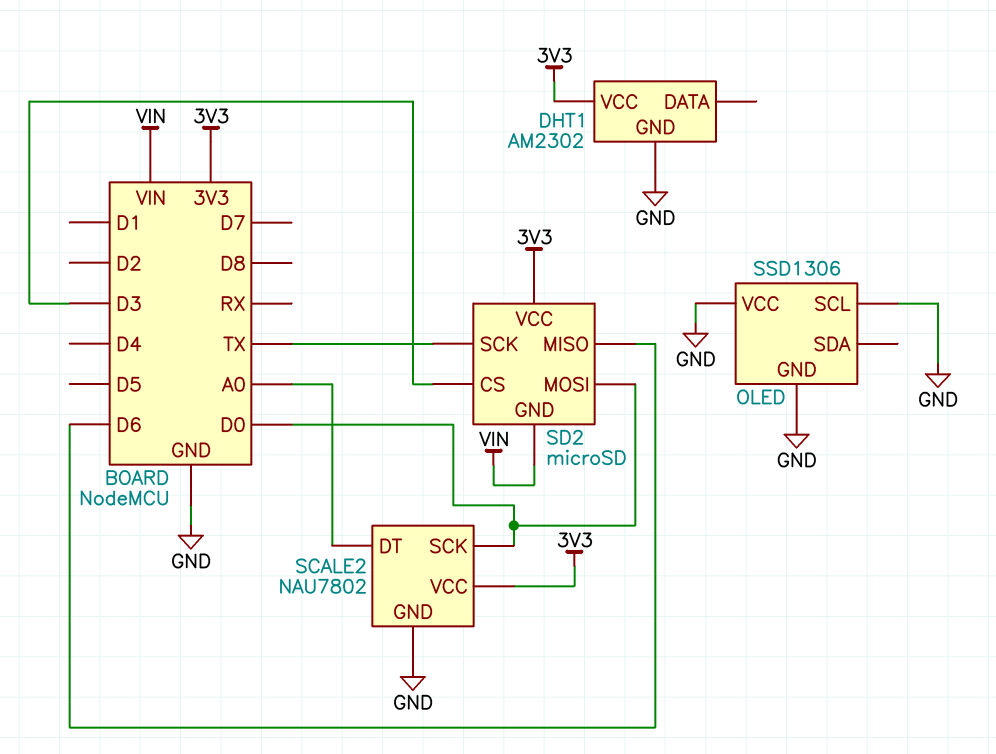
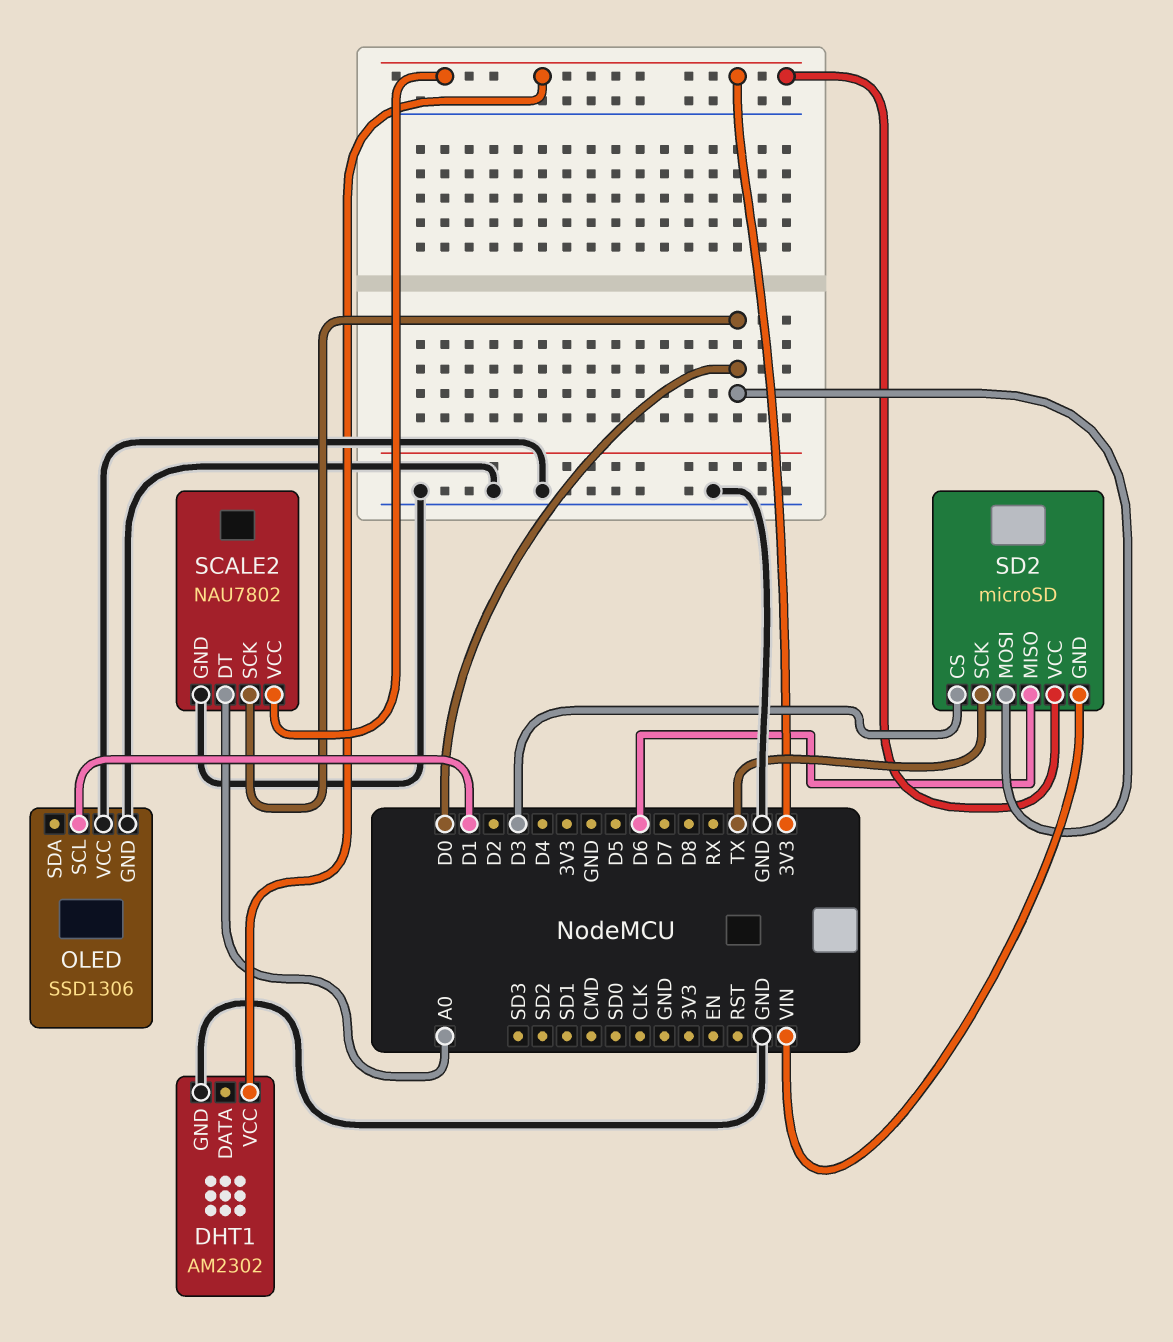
OLED pin SCL: GND -> D1

